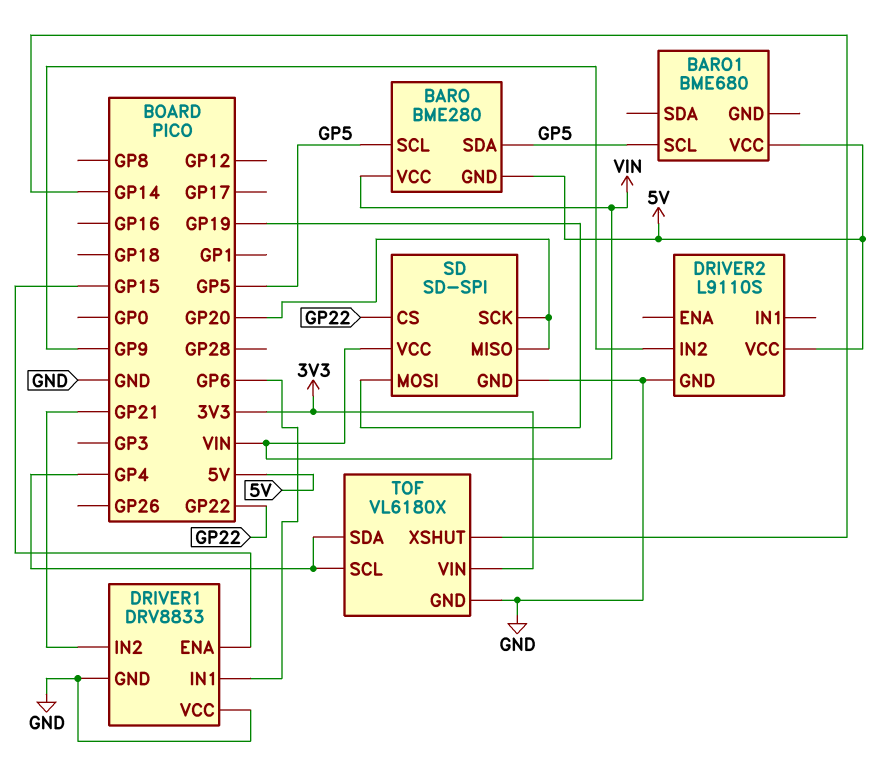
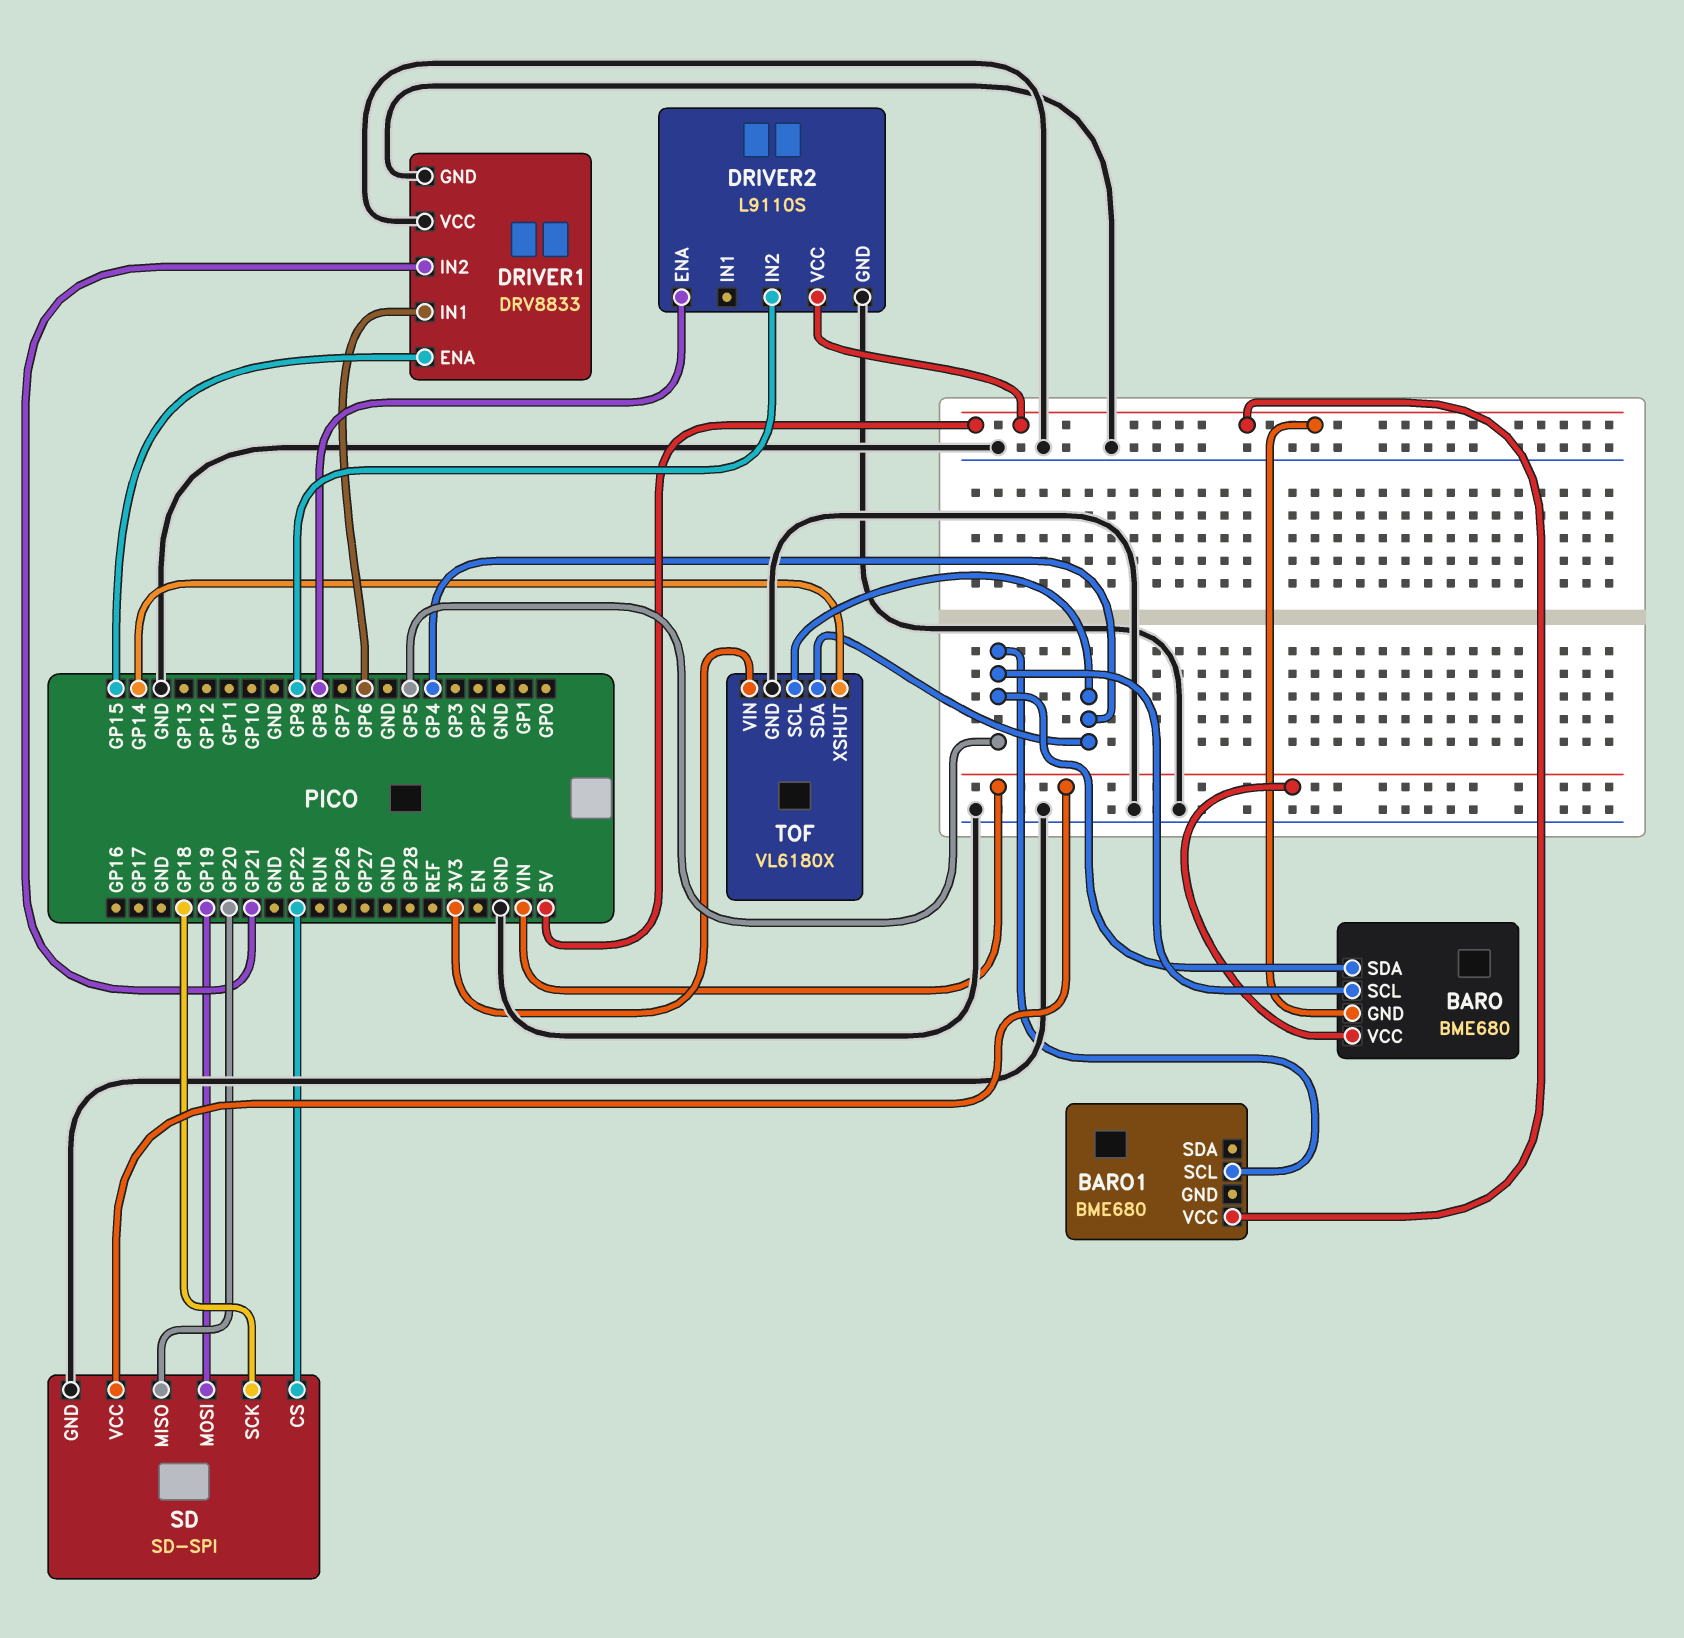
BARO: BME280 -> BME680
DRIVER2 pin ENA: none -> GP8
SD pin SCK: GP20 -> GP18

